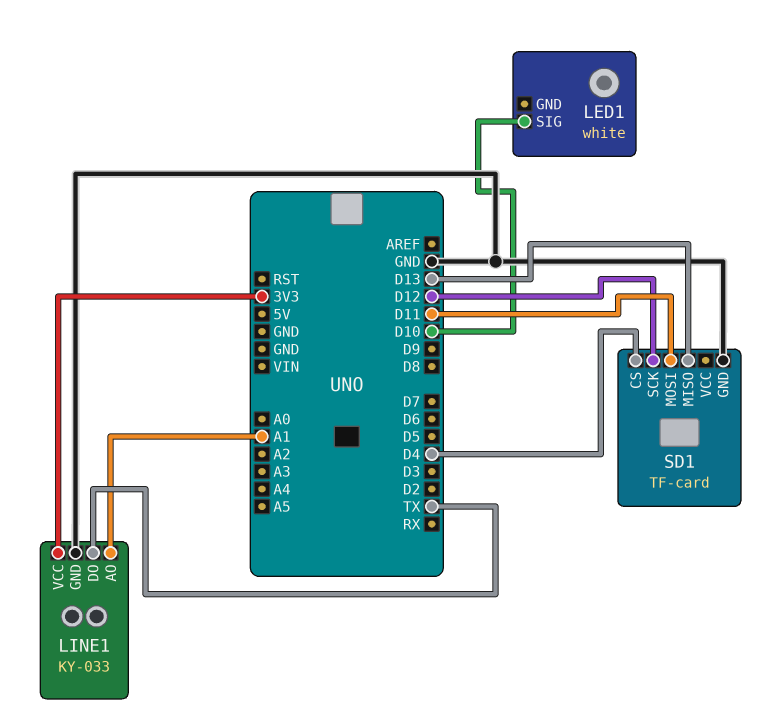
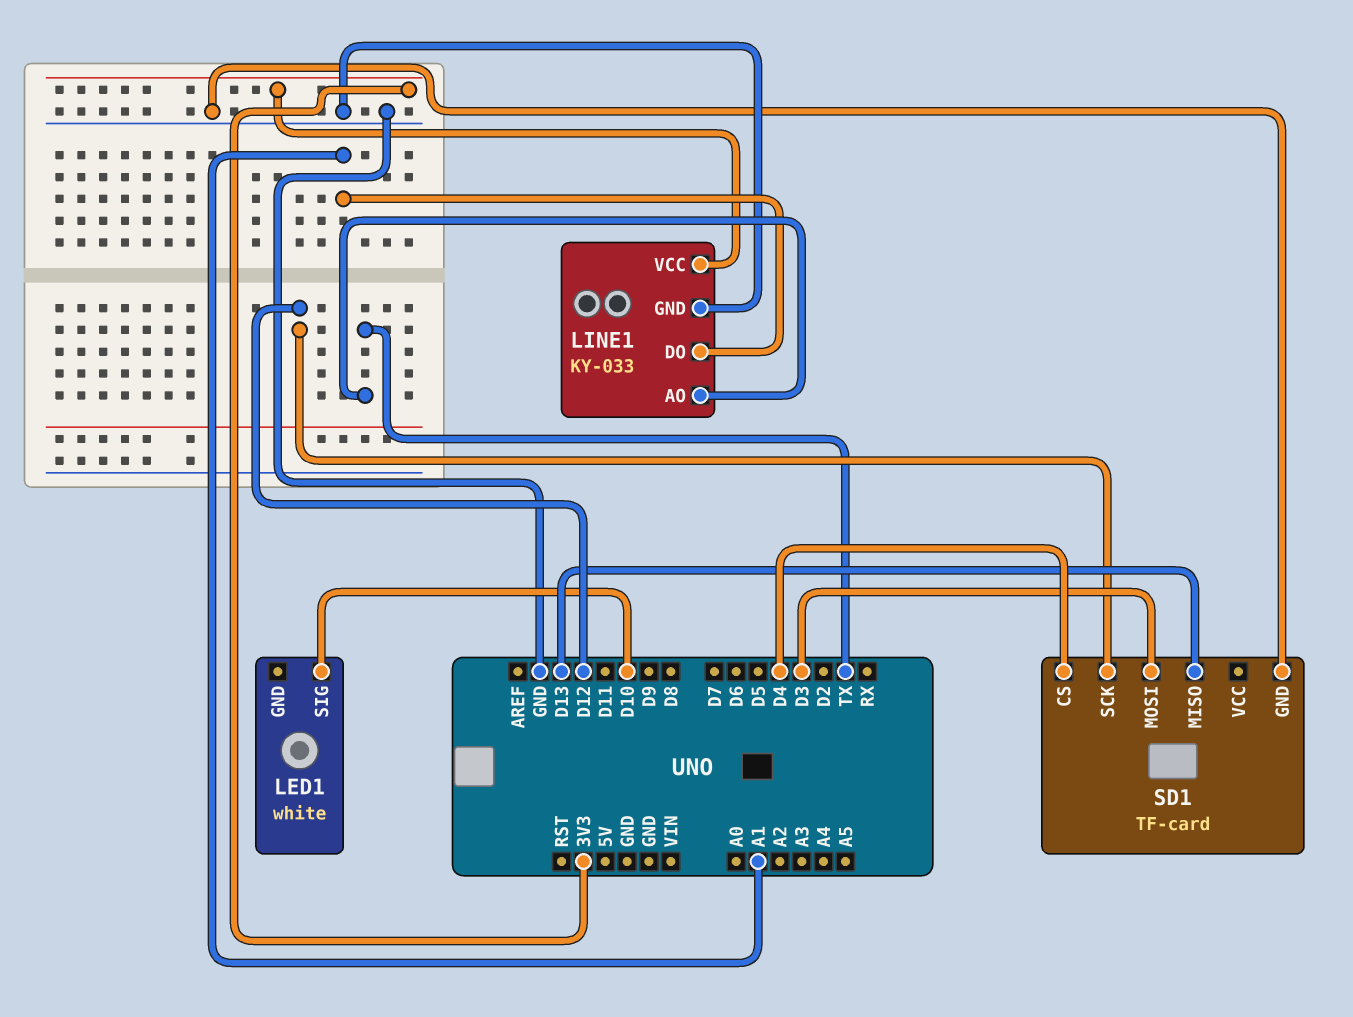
LINE1 pin AO: A1 -> TX
LINE1 pin DO: TX -> A1
SD1 pin MOSI: D11 -> D3

